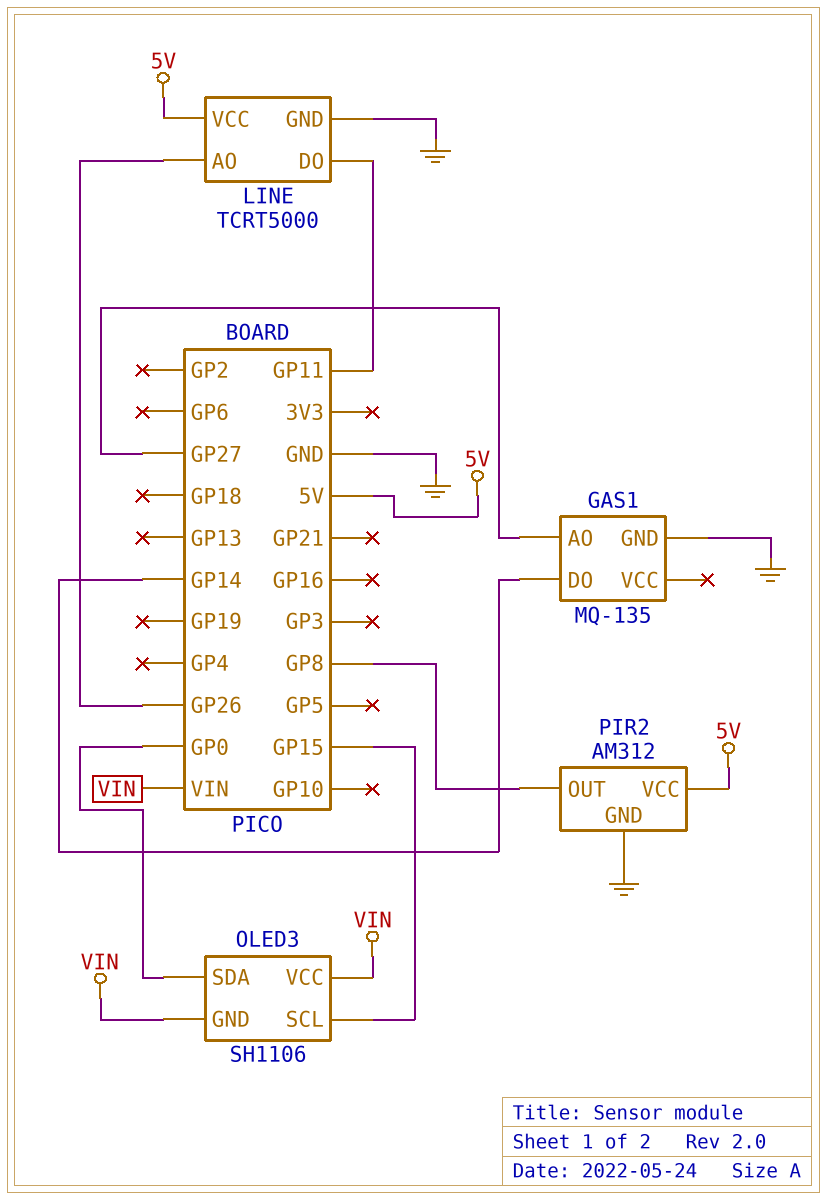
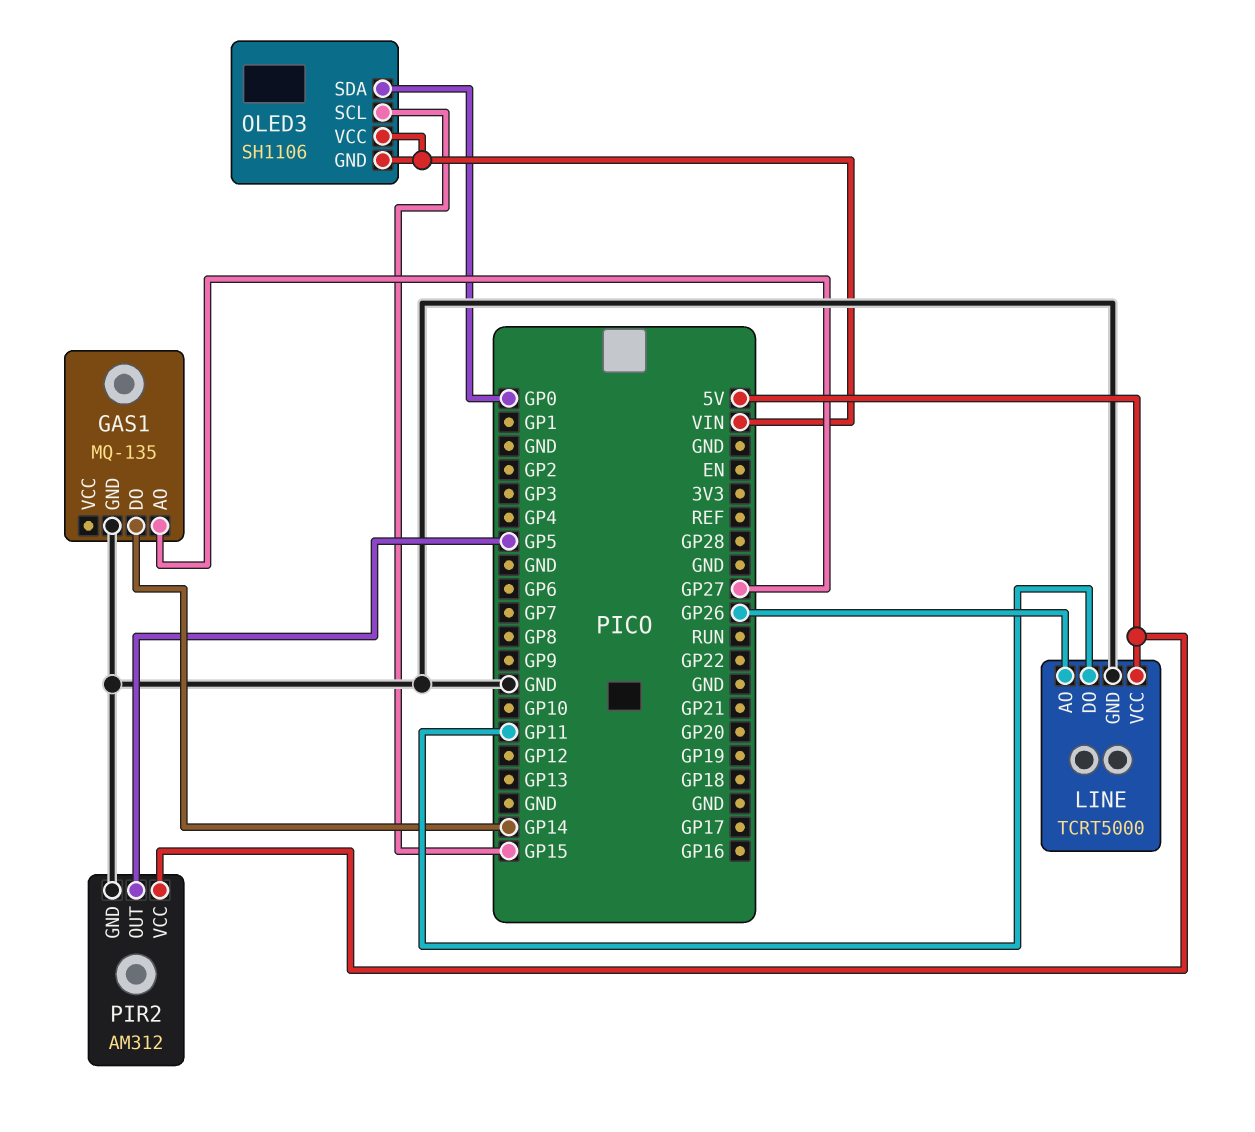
PIR2 pin OUT: GP8 -> GP5

